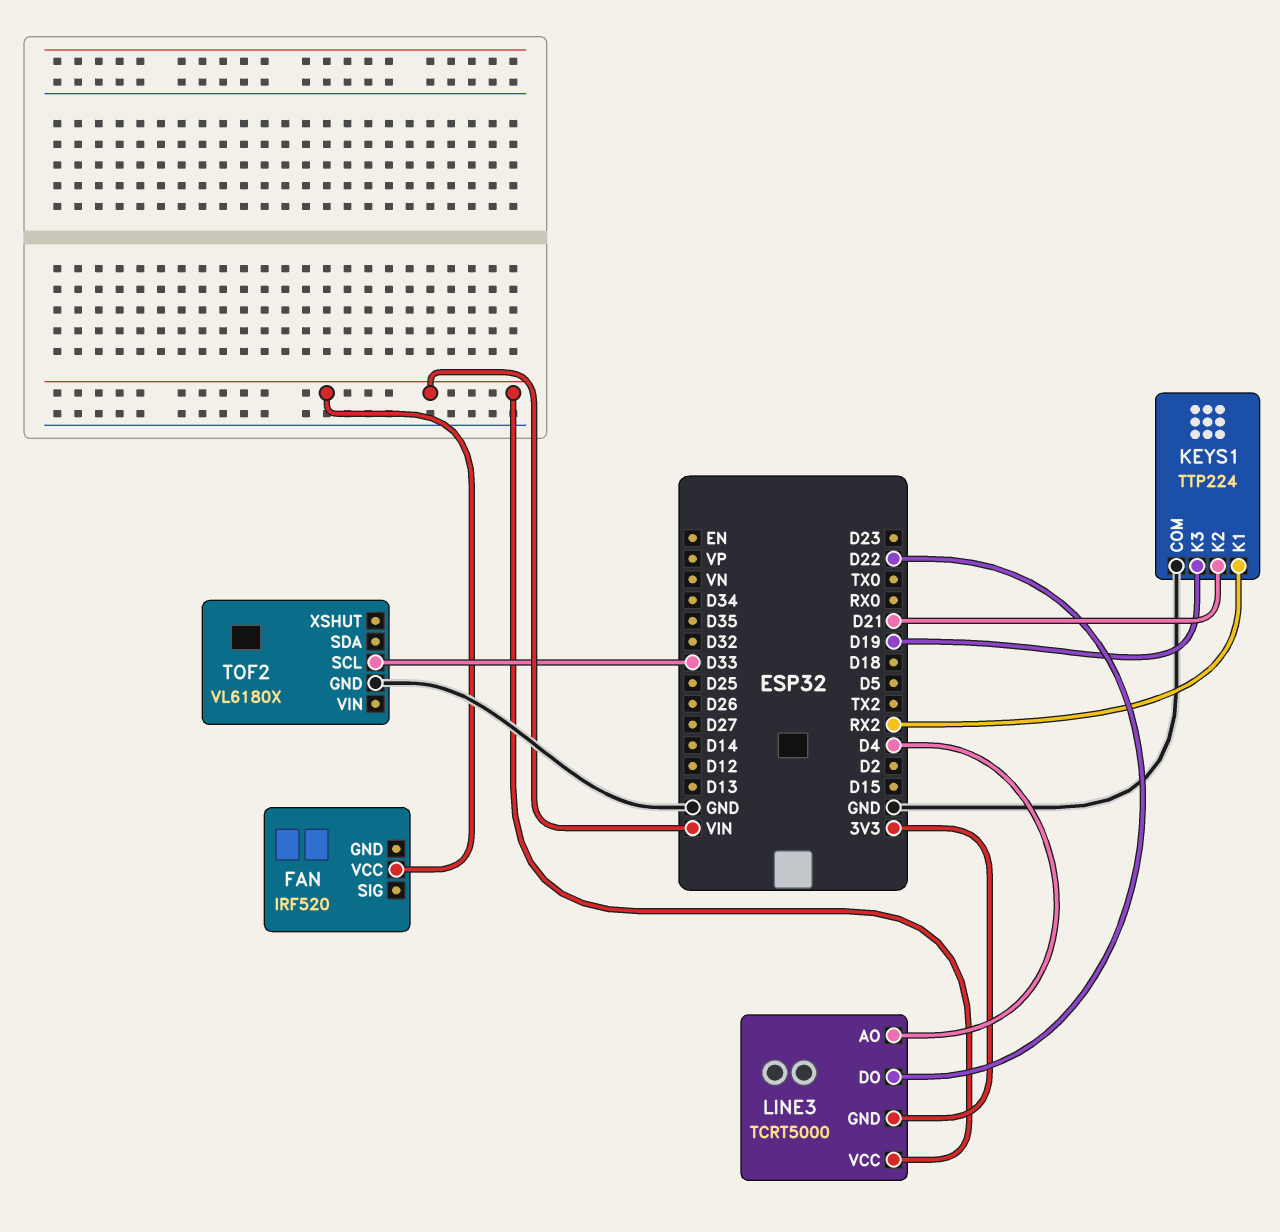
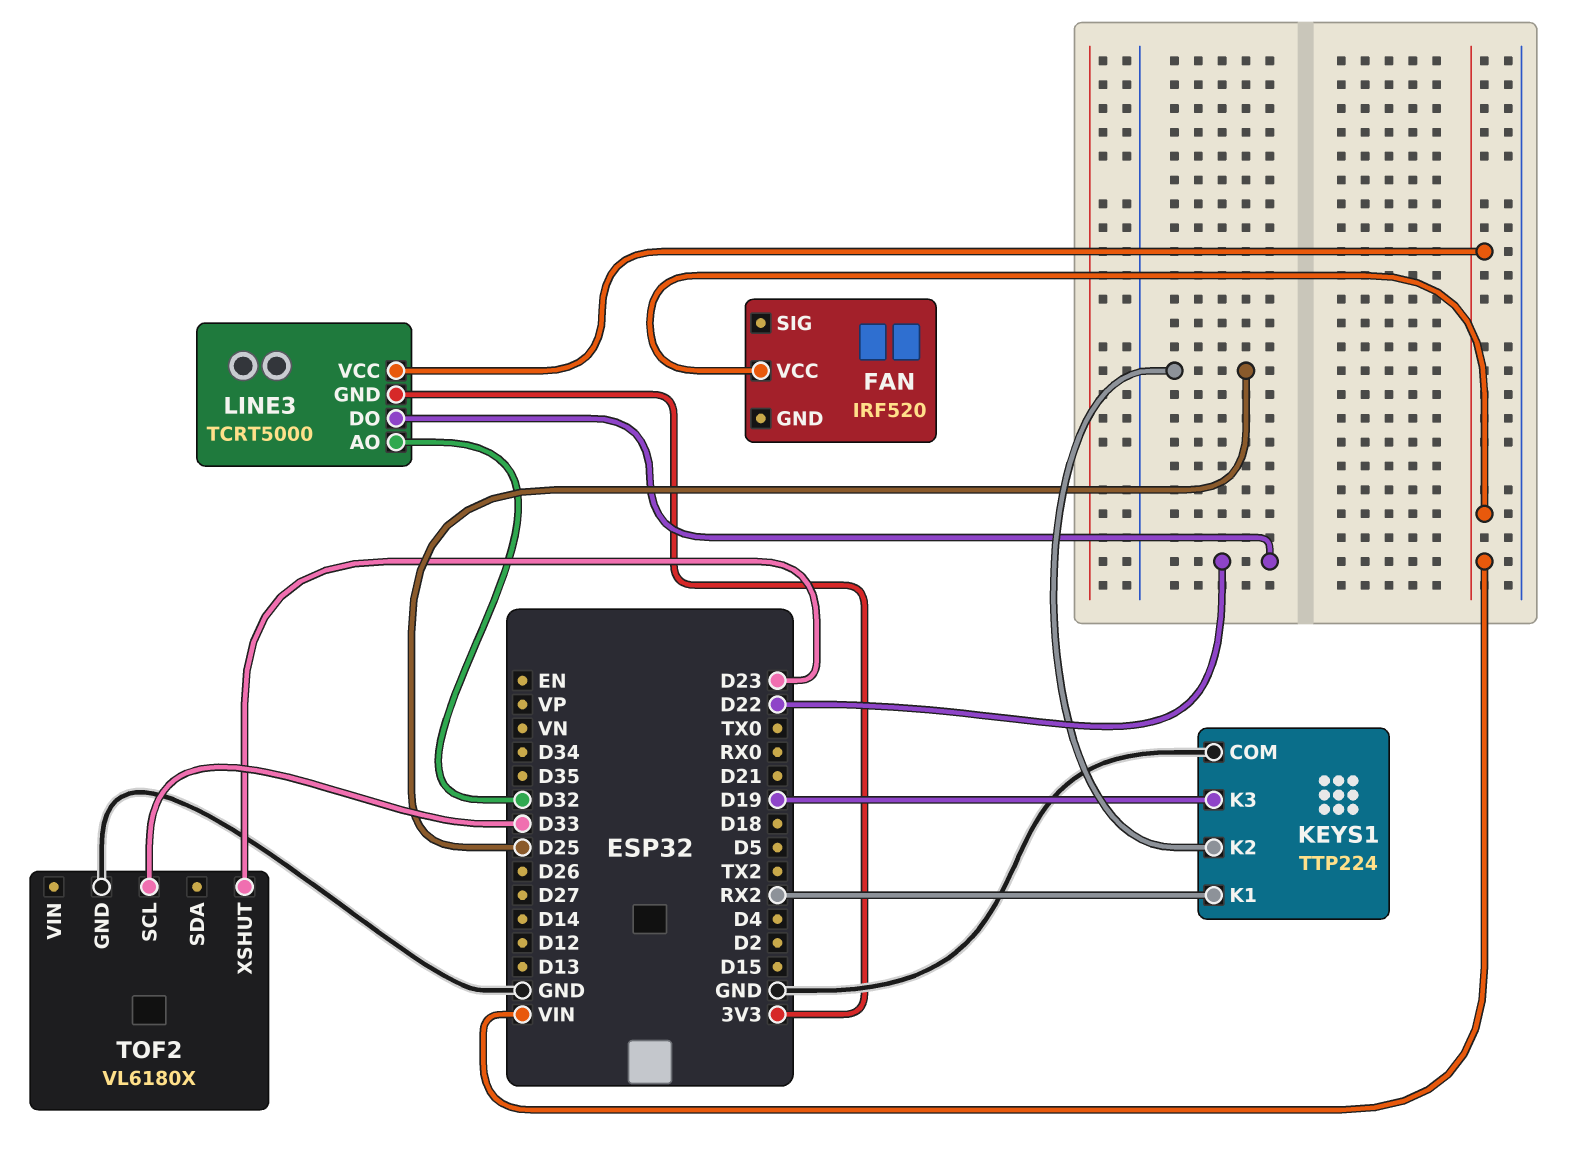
KEYS1 pin K2: D21 -> D25
LINE3 pin AO: D4 -> D32
TOF2 pin XSHUT: none -> D23

